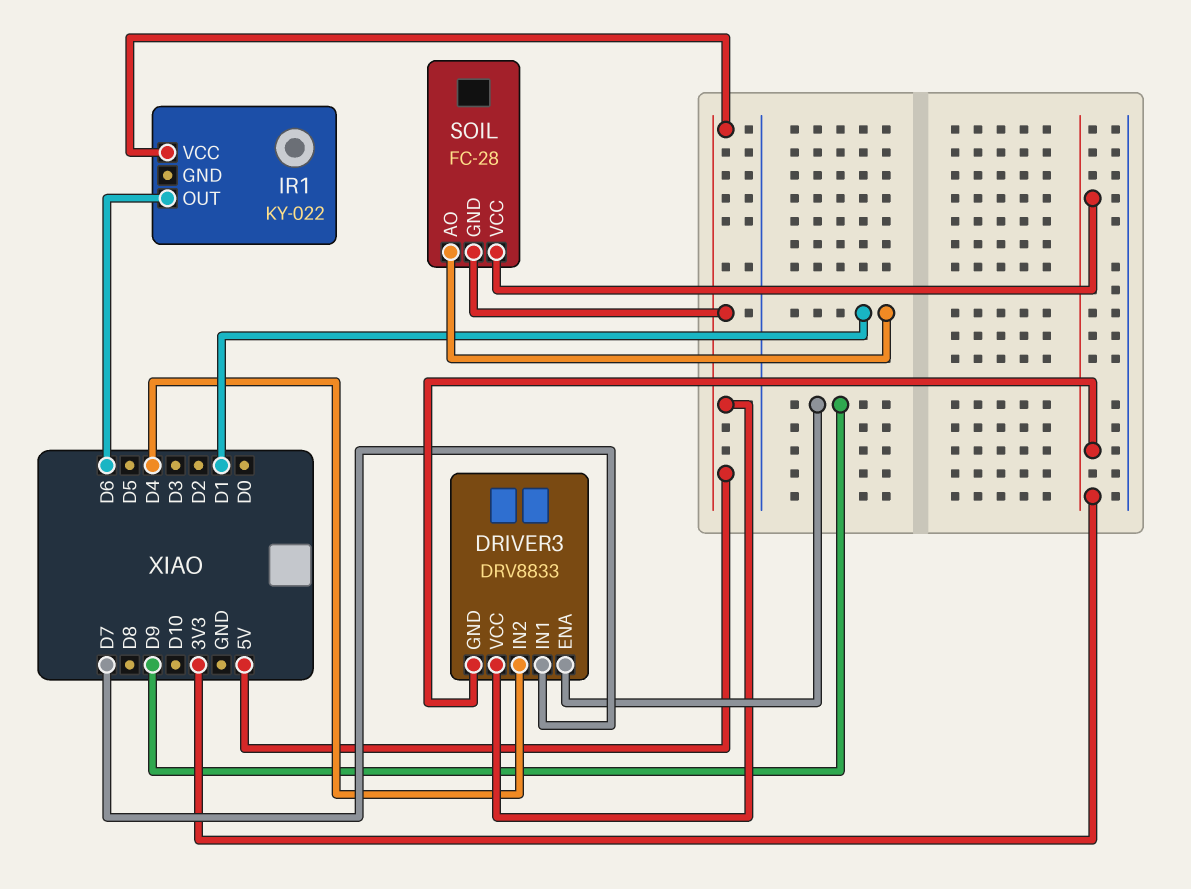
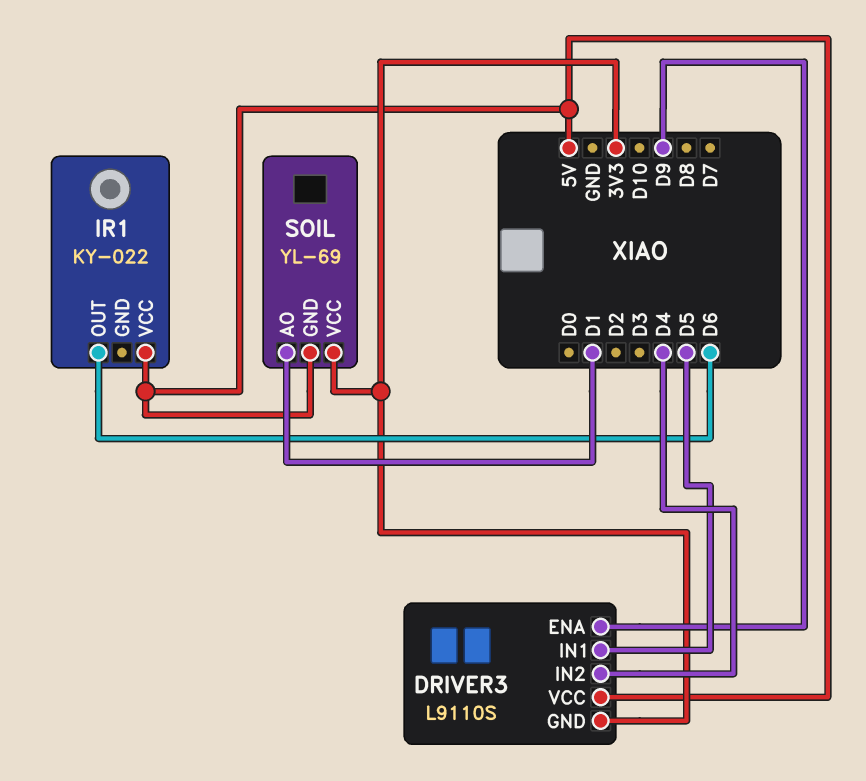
DRIVER3: DRV8833 -> L9110S
DRIVER3 pin IN1: D7 -> D5
SOIL: FC-28 -> YL-69

